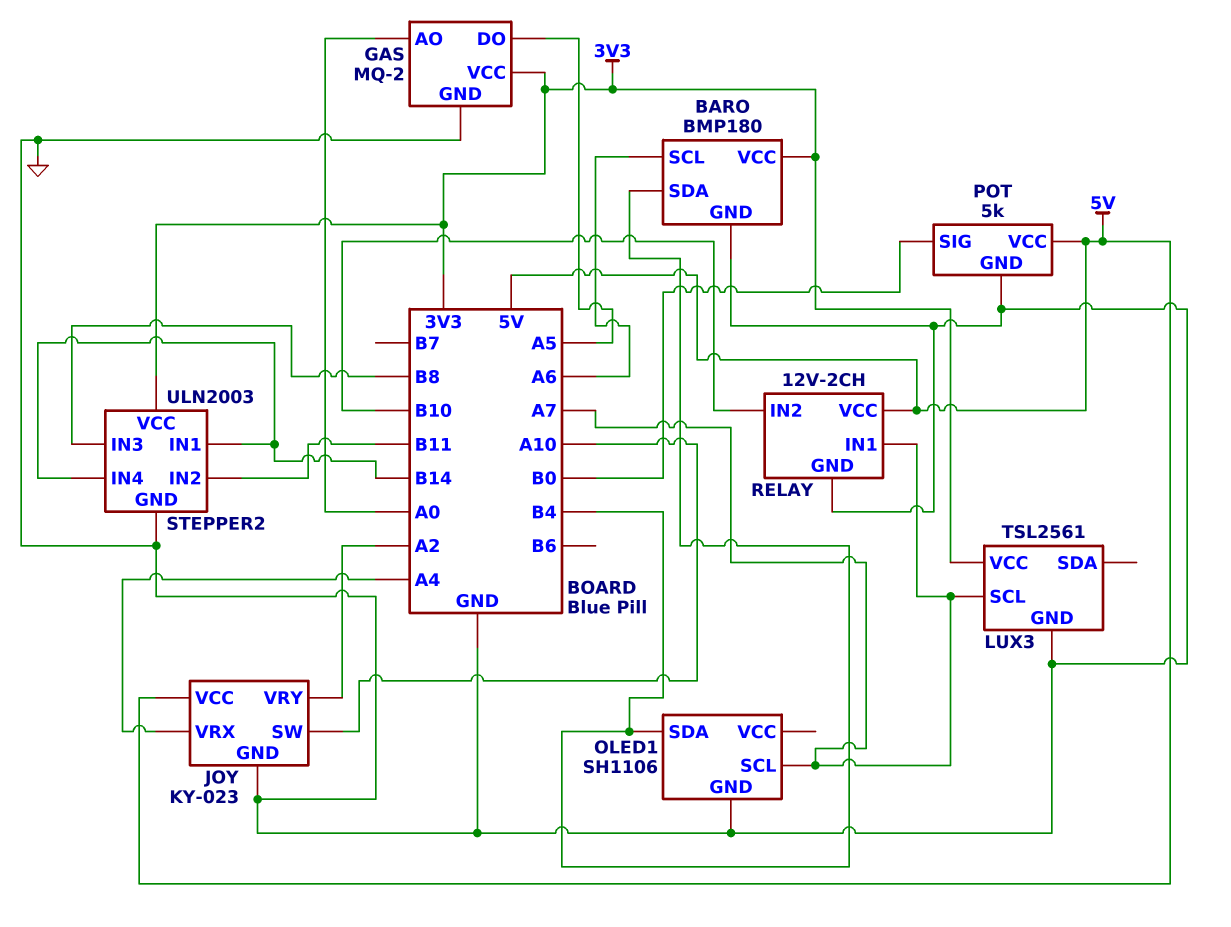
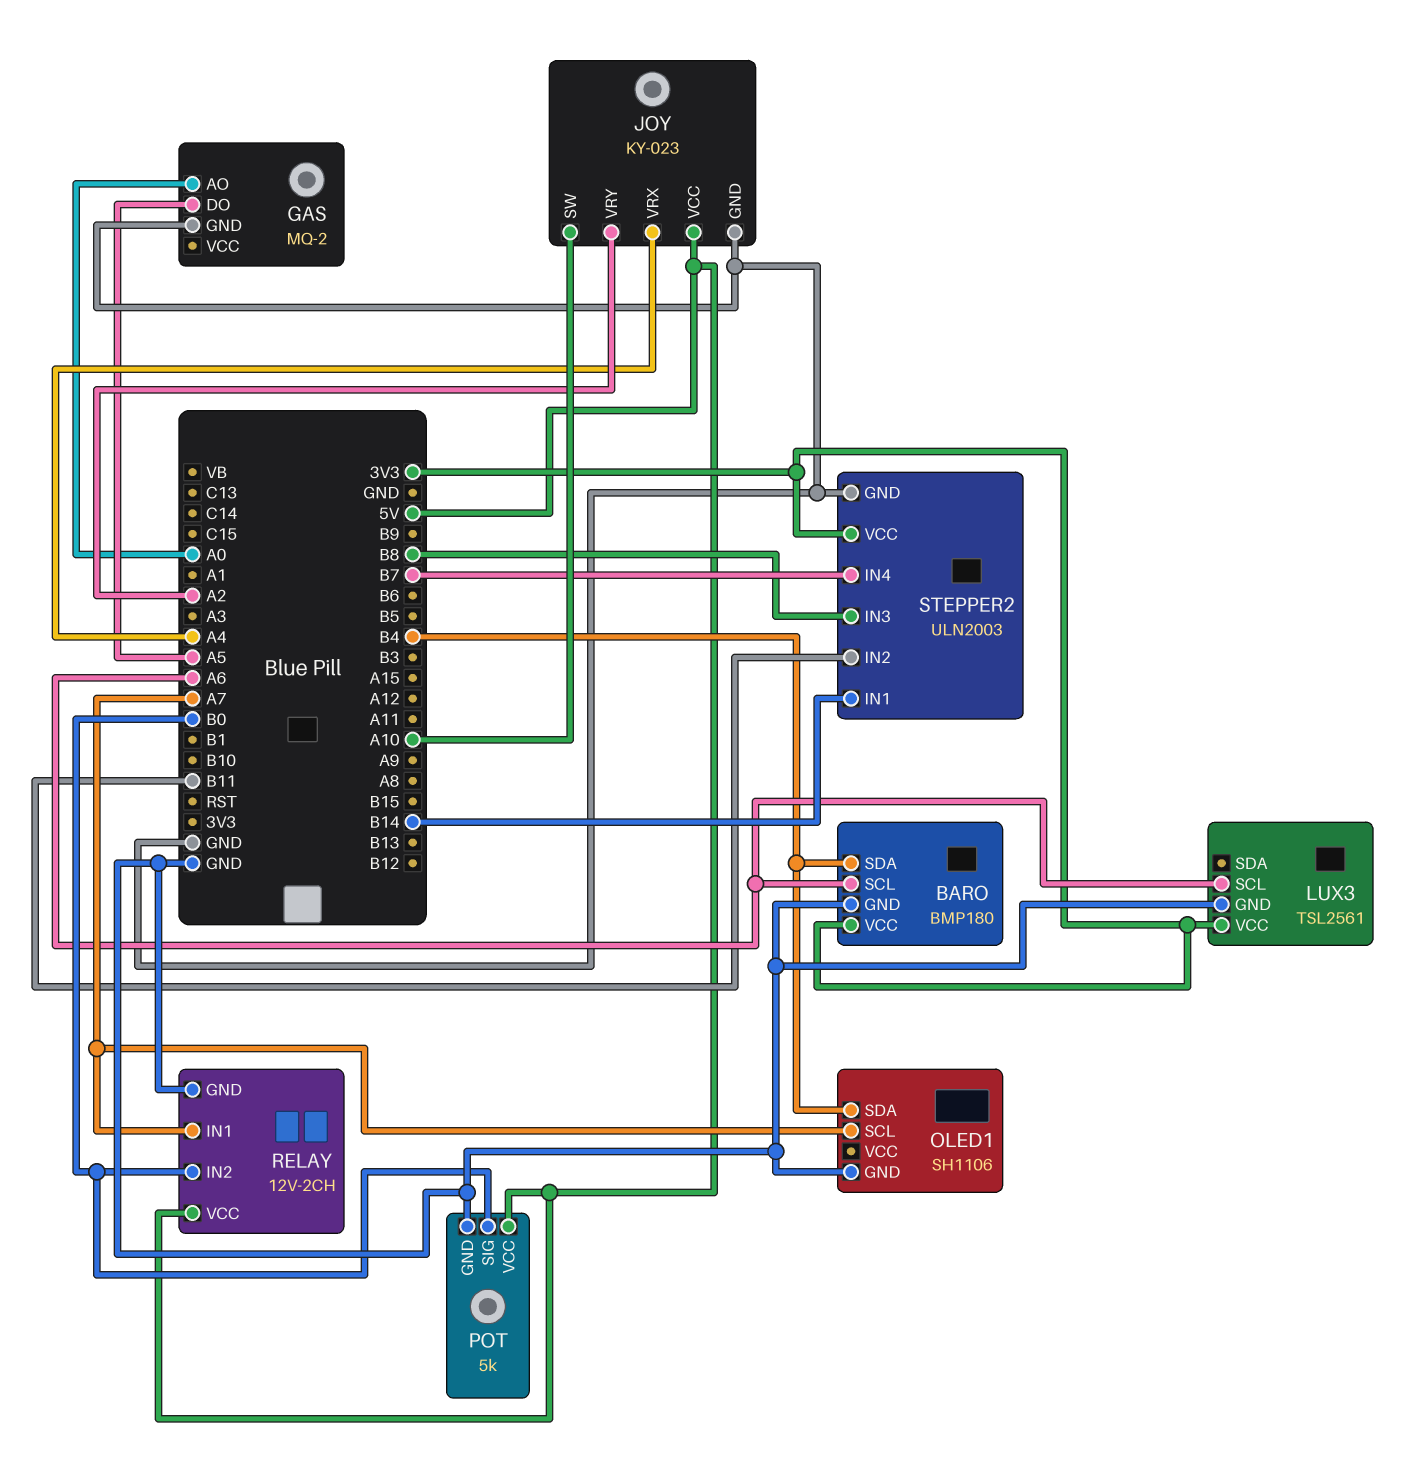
GAS pin VCC: 3V3 -> none
LUX3 pin SCL: A7 -> A6
RELAY pin IN2: B10 -> B0
STEPPER2 pin IN4: B14 -> B7

